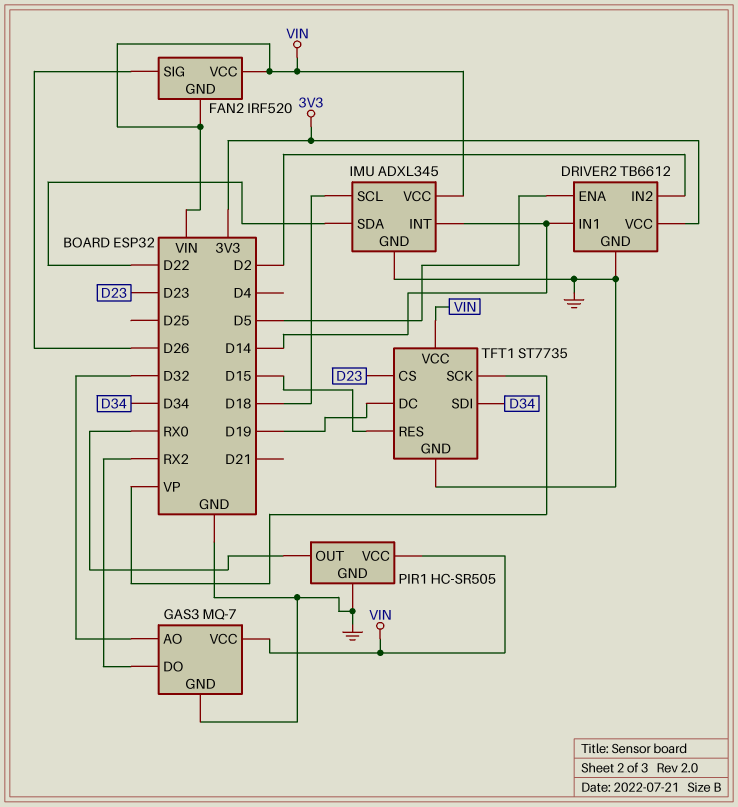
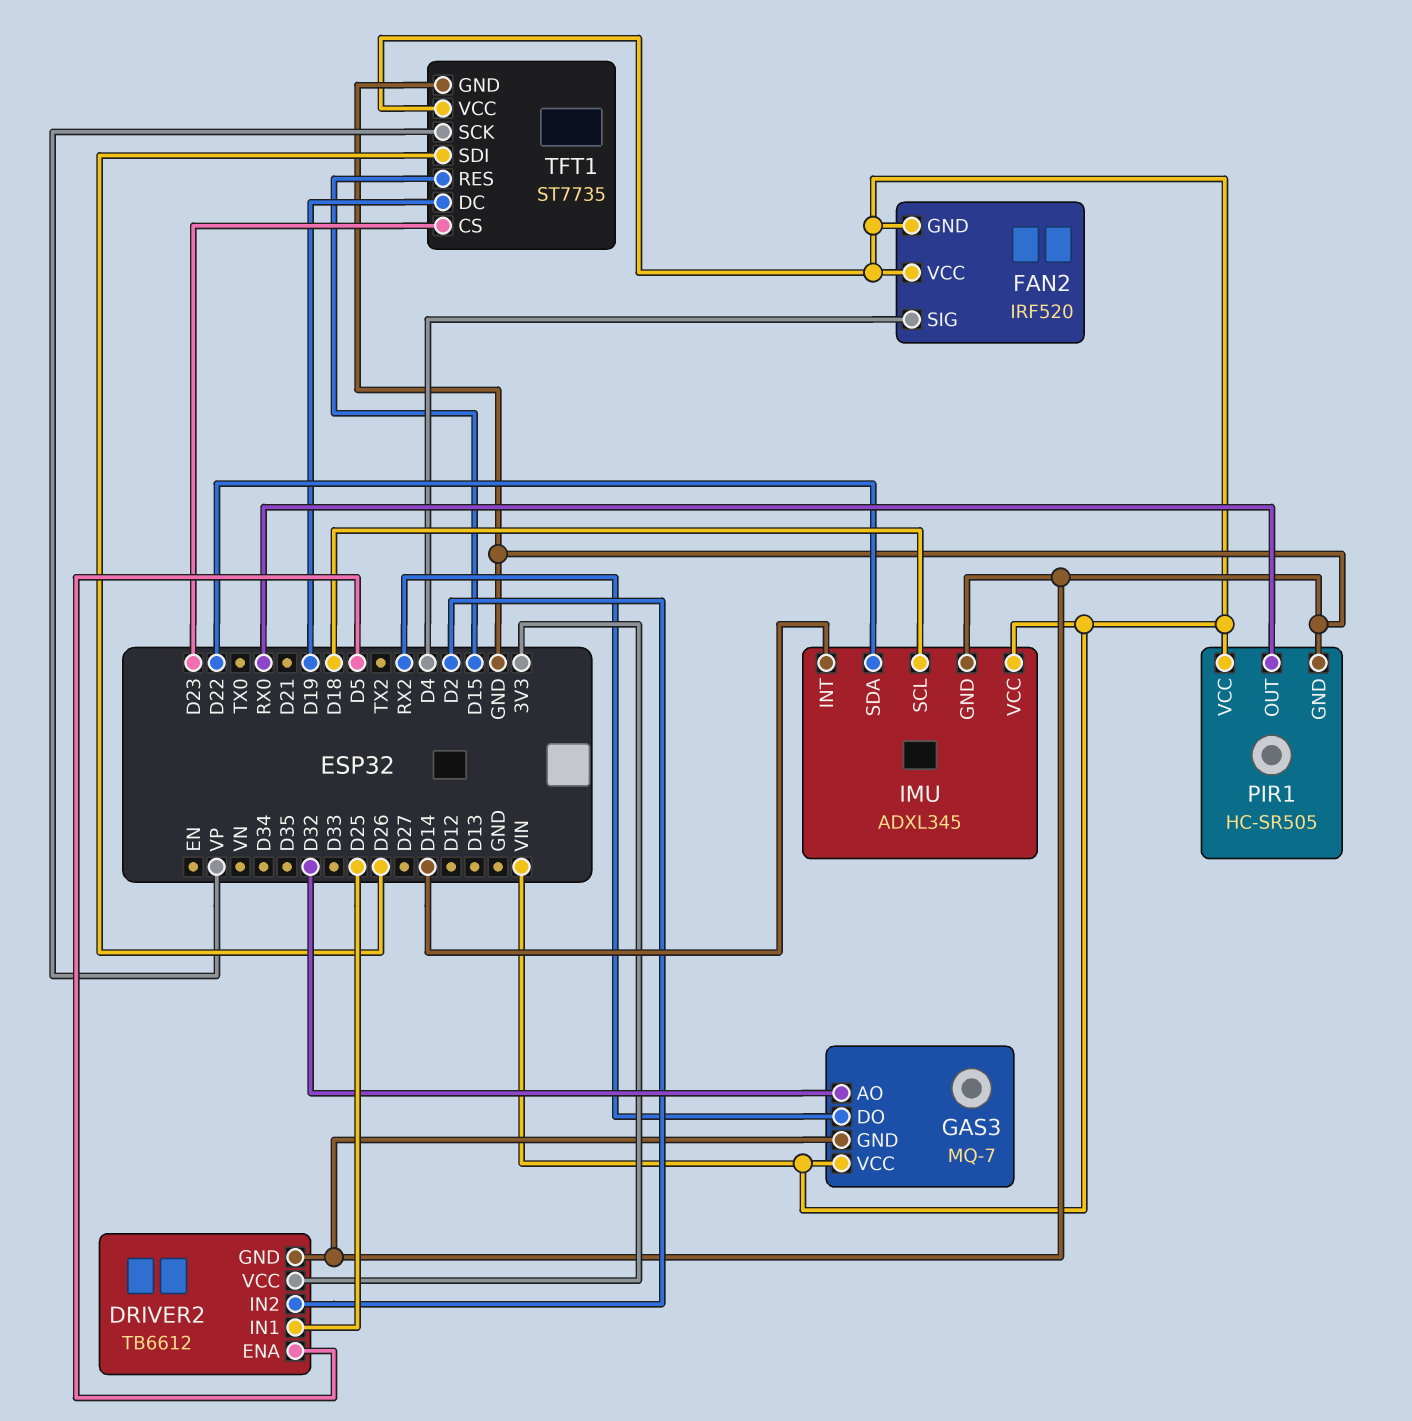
DRIVER2 pin IN1: D14 -> D25
FAN2 pin SIG: D26 -> D4
TFT1 pin SDI: D34 -> D26

